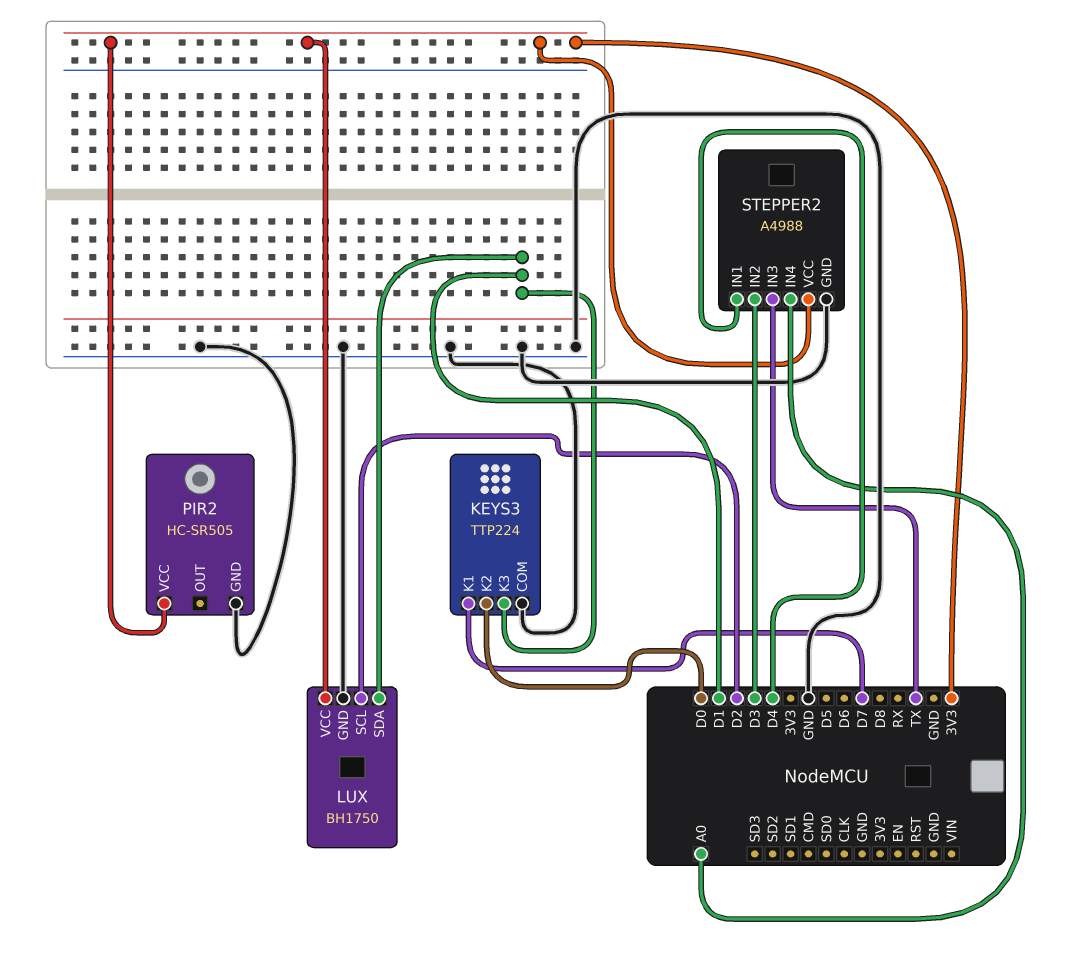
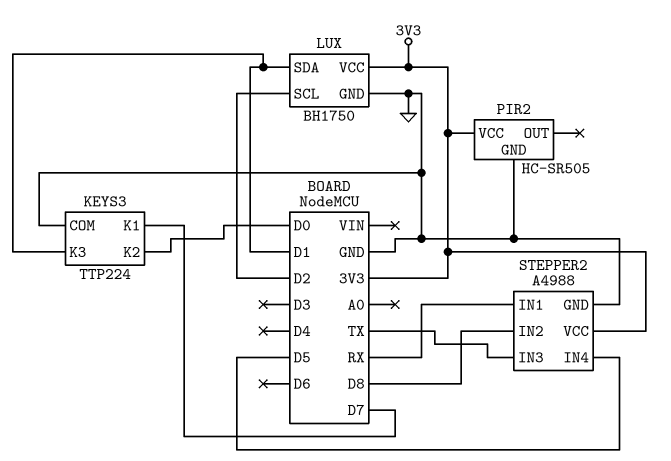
STEPPER2 pin IN1: D4 -> RX
STEPPER2 pin IN2: D3 -> D8
STEPPER2 pin IN4: A0 -> D5

